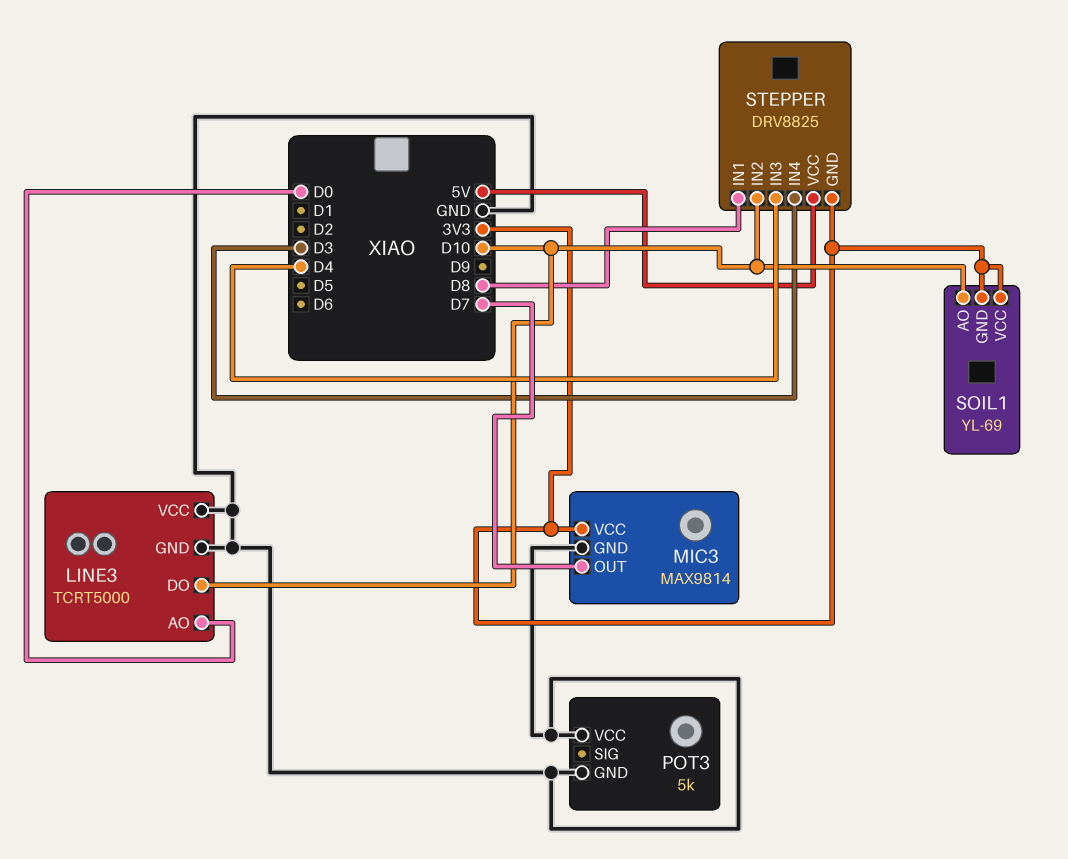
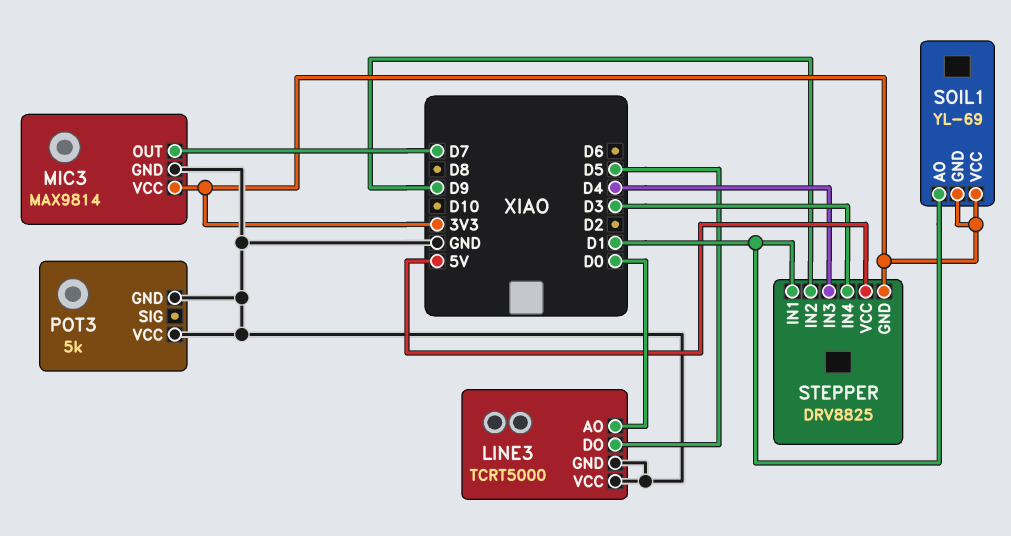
LINE3 pin DO: D10 -> D5
SOIL1 pin AO: D10 -> D1
STEPPER pin IN1: D8 -> D1
STEPPER pin IN2: D10 -> D9

